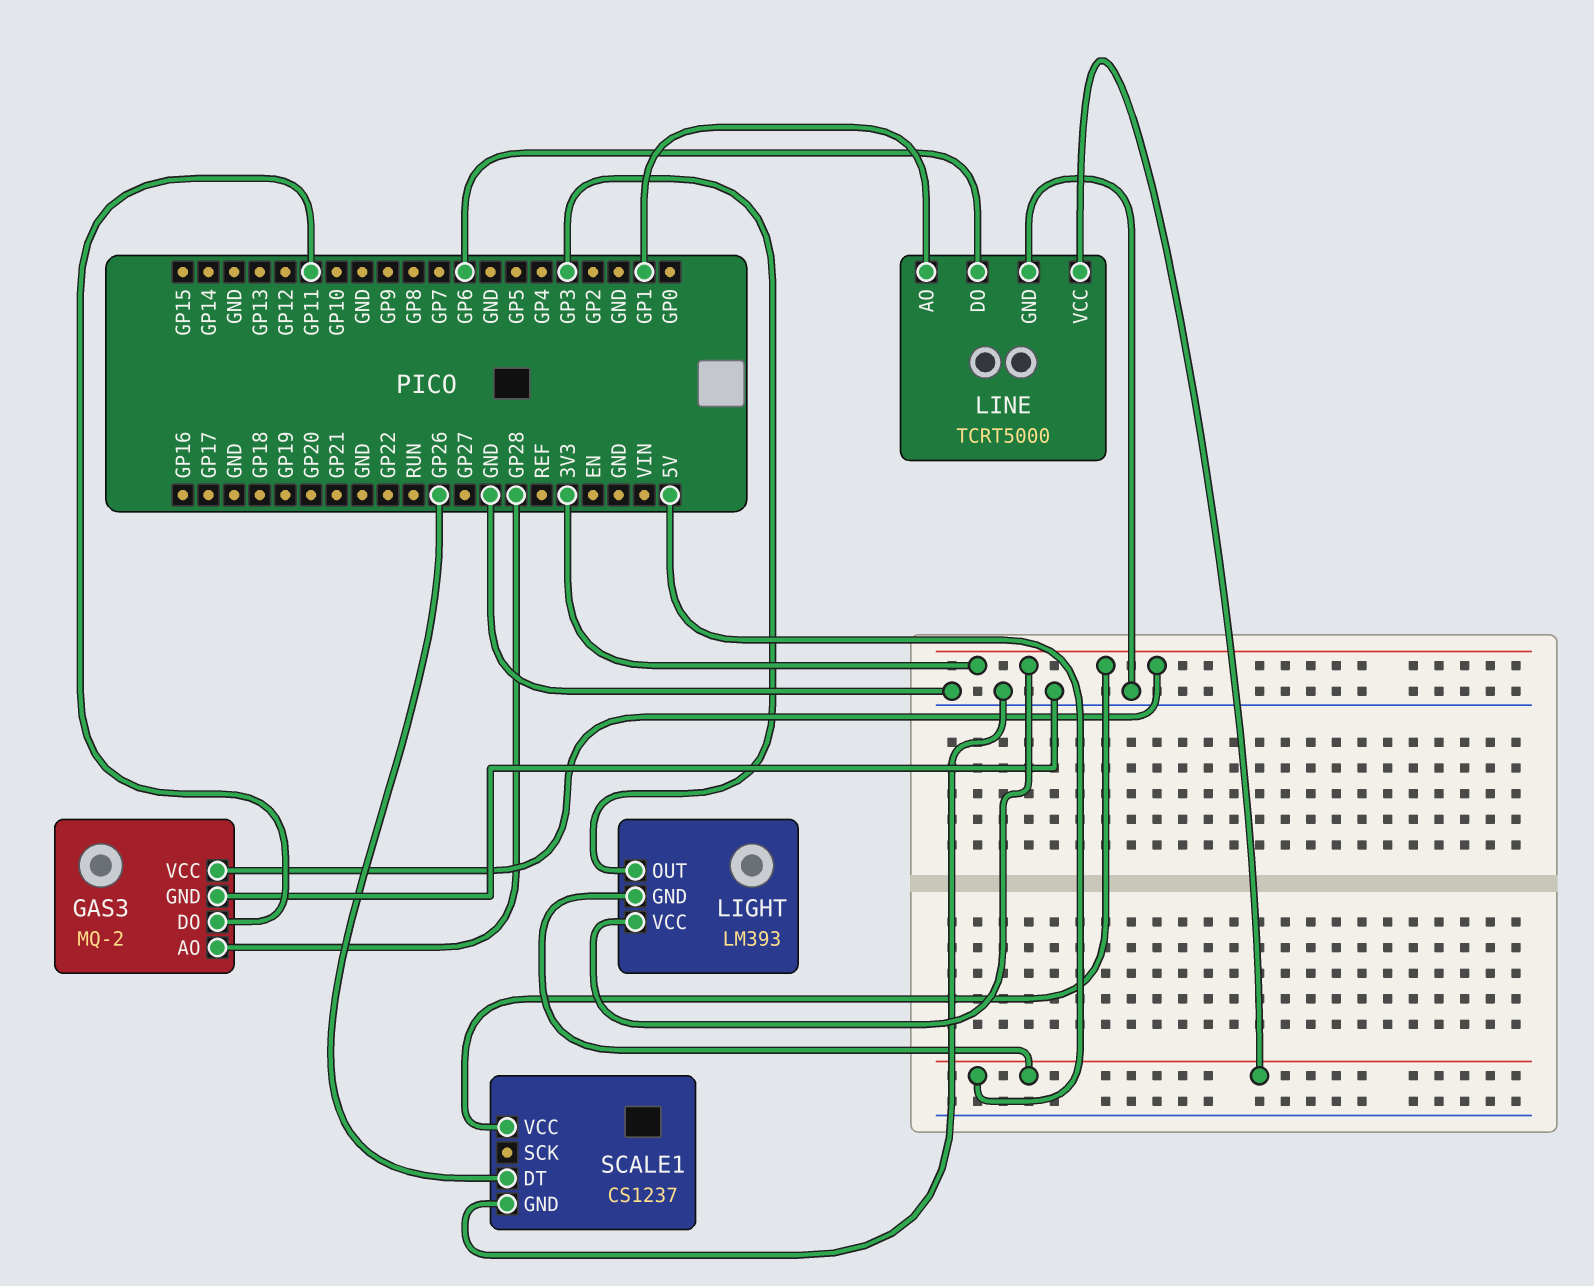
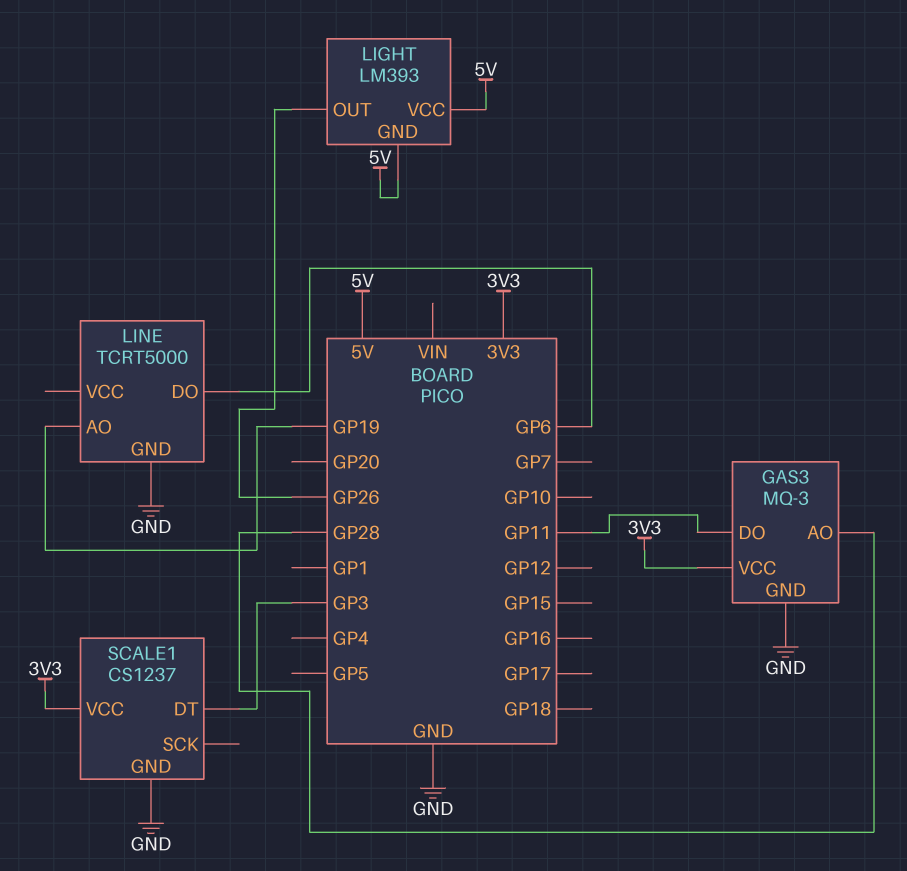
GAS3: MQ-2 -> MQ-3
LIGHT pin OUT: GP3 -> GP26
LIGHT pin VCC: 3V3 -> 5V
LINE pin AO: GP1 -> GP19
LINE pin VCC: 5V -> none
SCALE1 pin DT: GP26 -> GP3

